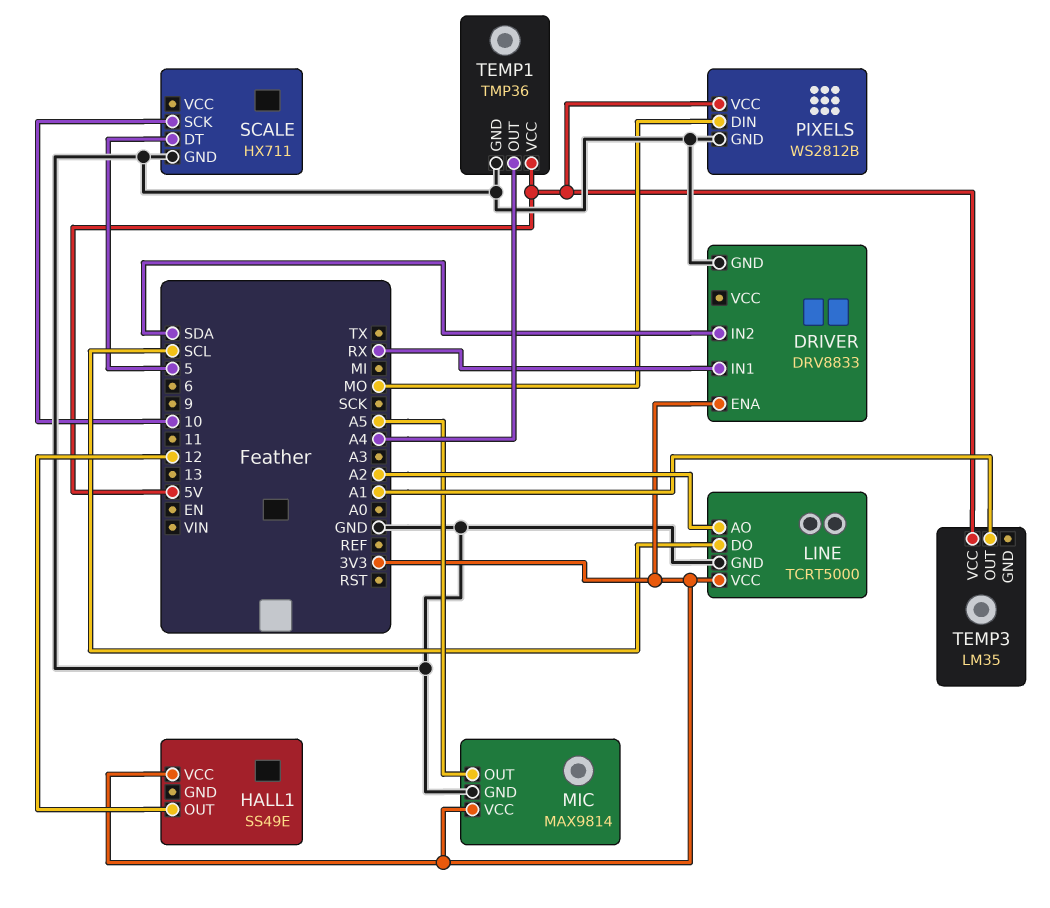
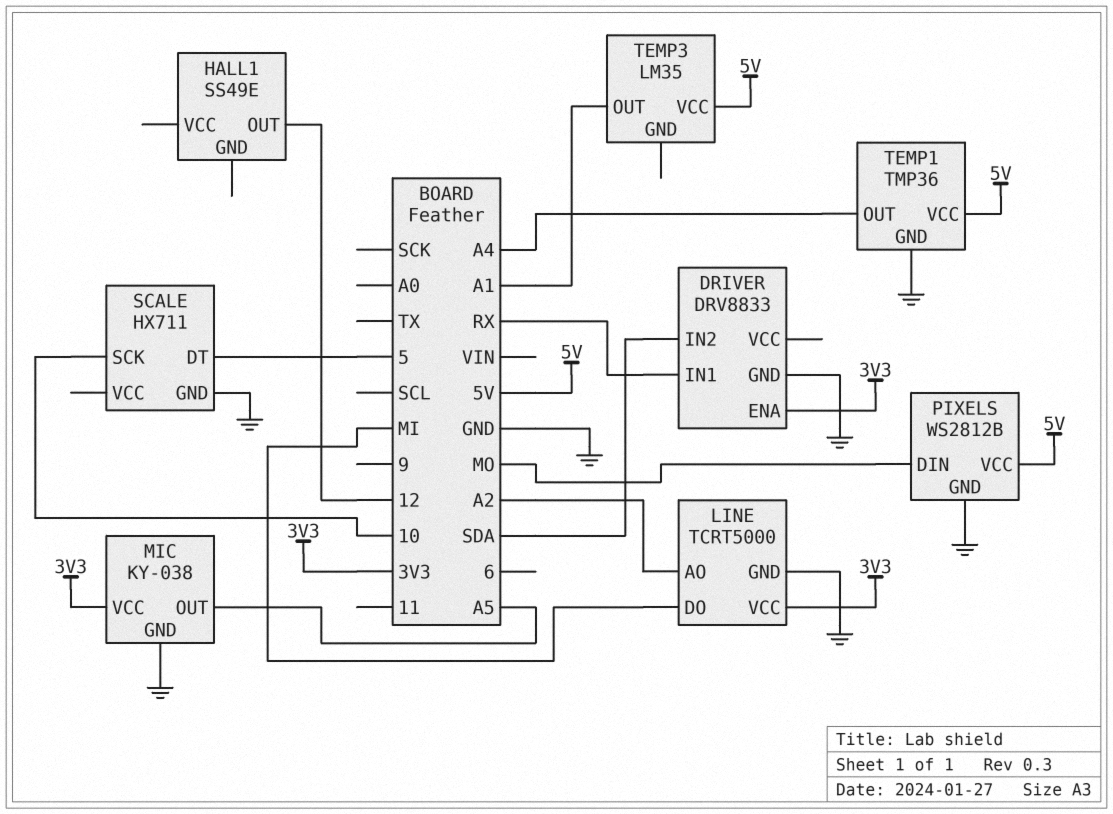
HALL1 pin VCC: 3V3 -> none
LINE pin DO: SCL -> MI
MIC: MAX9814 -> KY-038

